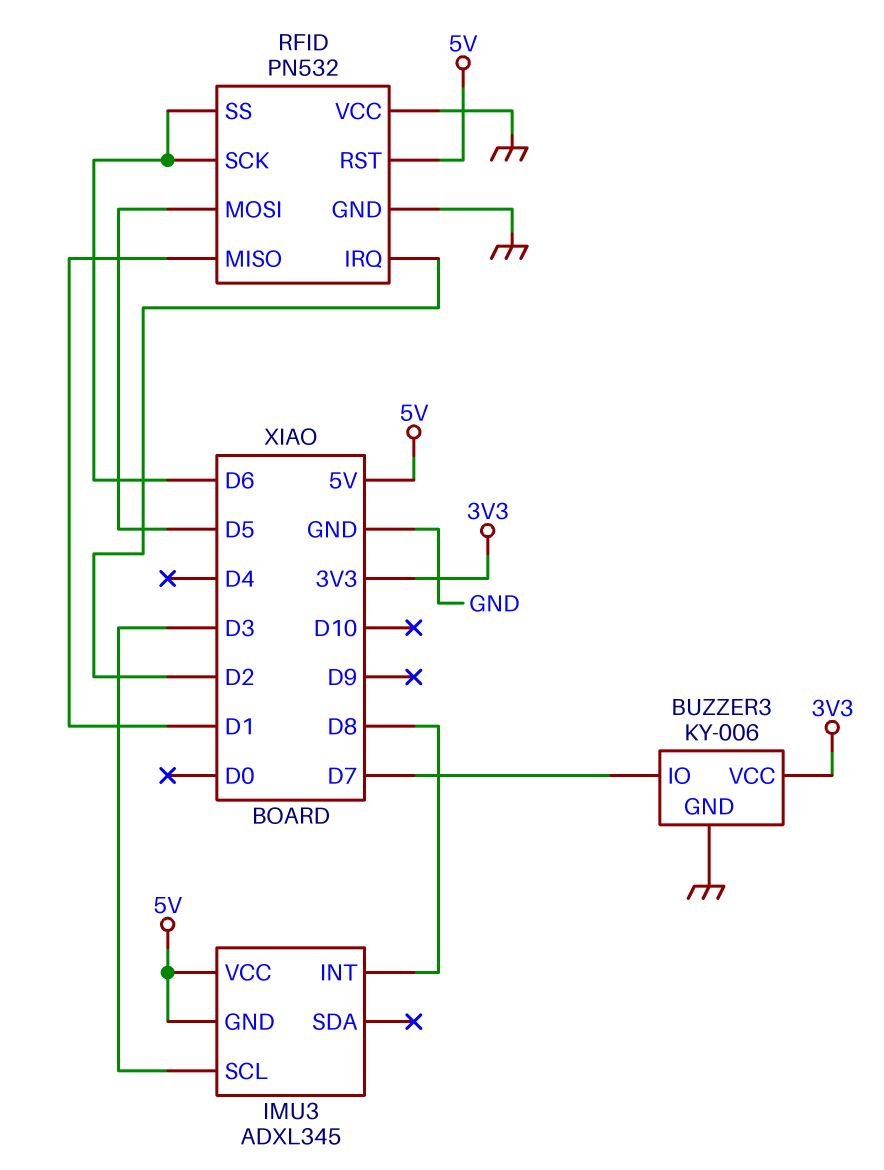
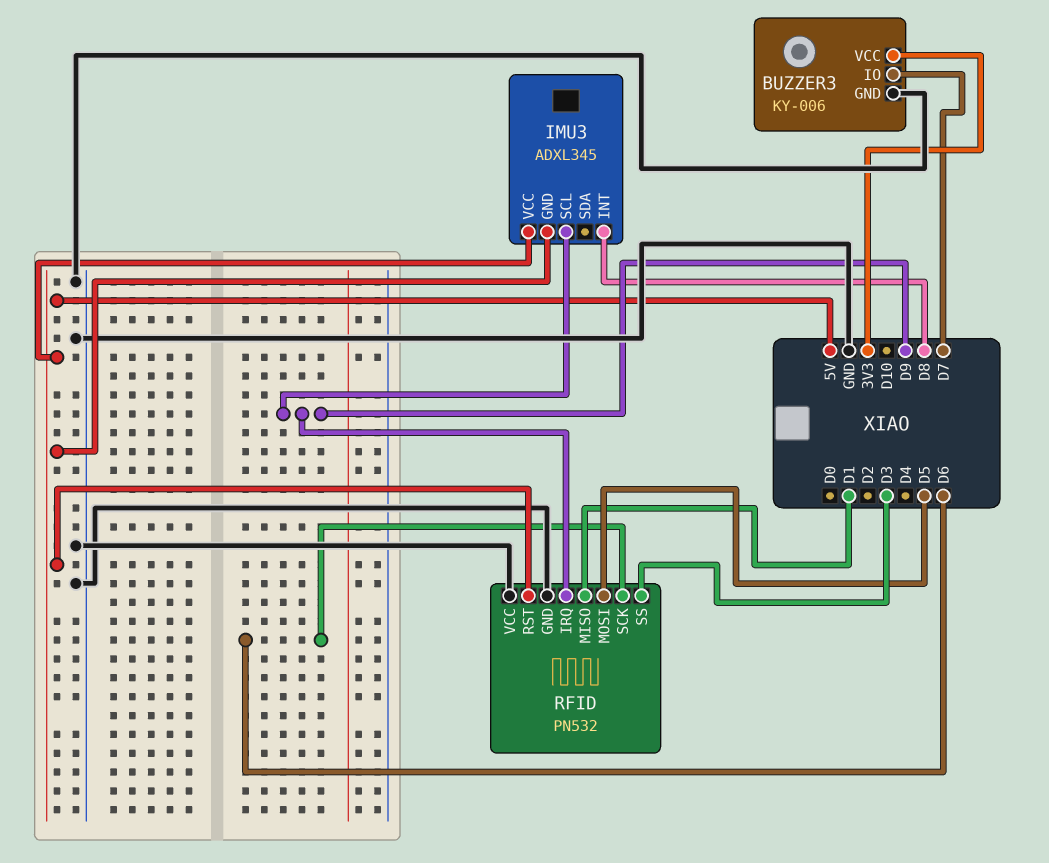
IMU3 pin SCL: D3 -> D9
RFID pin IRQ: D2 -> D9
RFID pin SS: D6 -> D3

